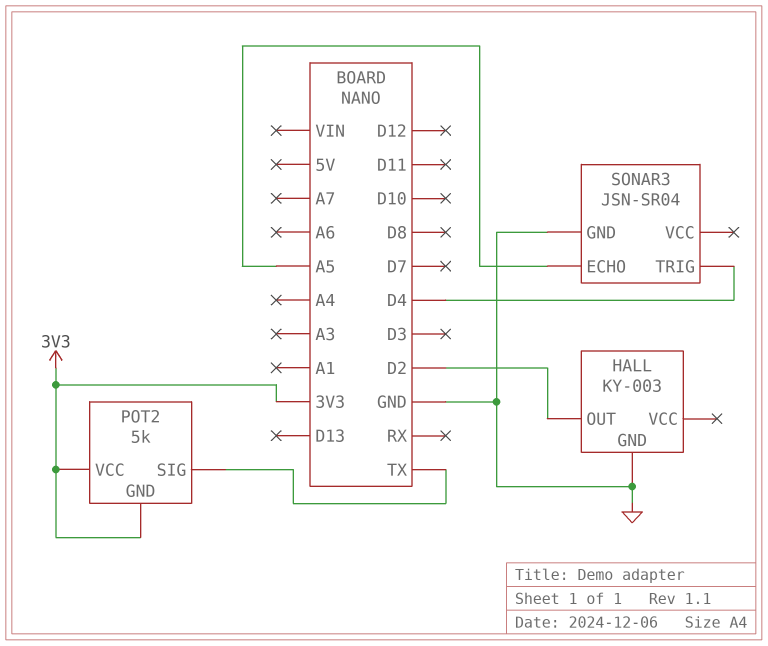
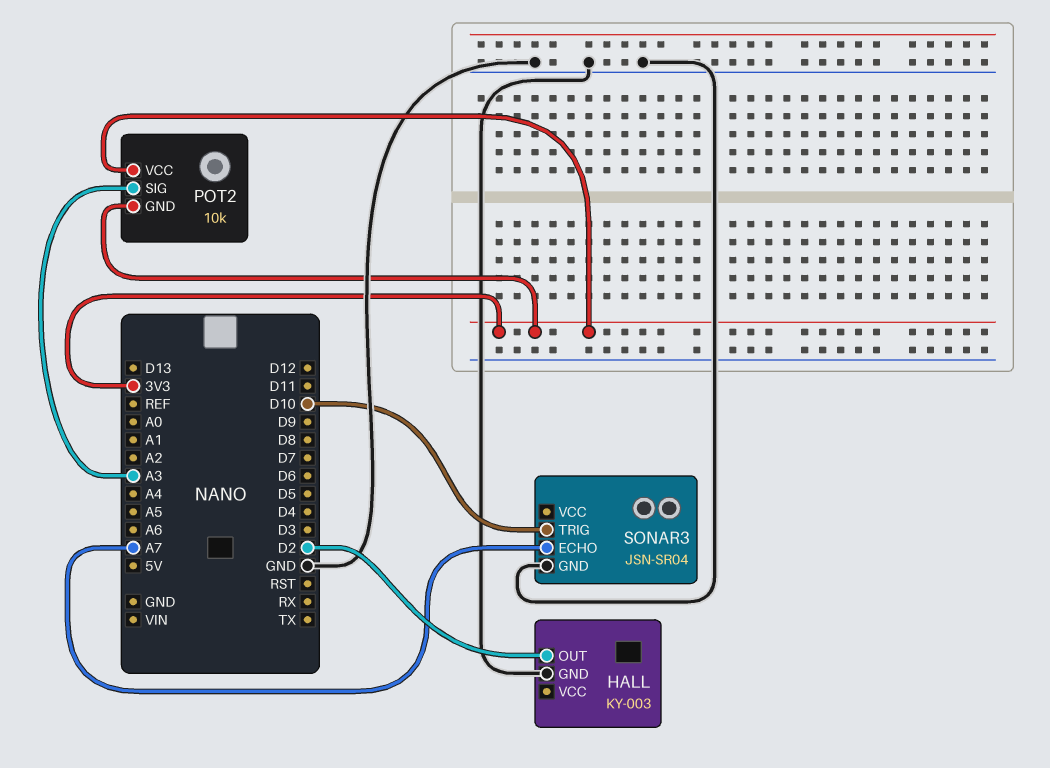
POT2: 5k -> 10k
POT2 pin SIG: TX -> A3
SONAR3 pin ECHO: A5 -> A7
SONAR3 pin TRIG: D4 -> D10

